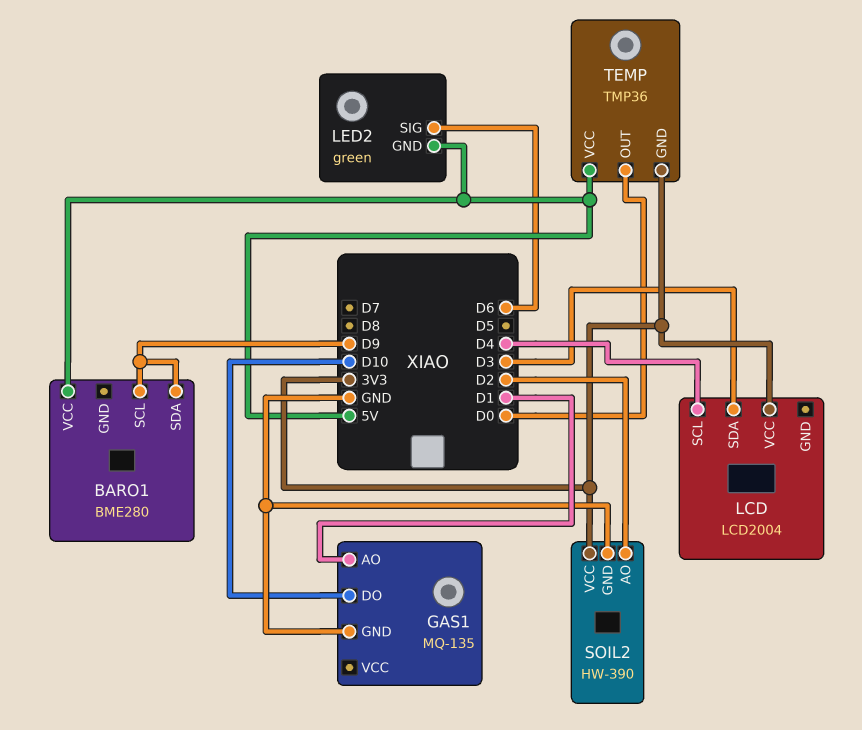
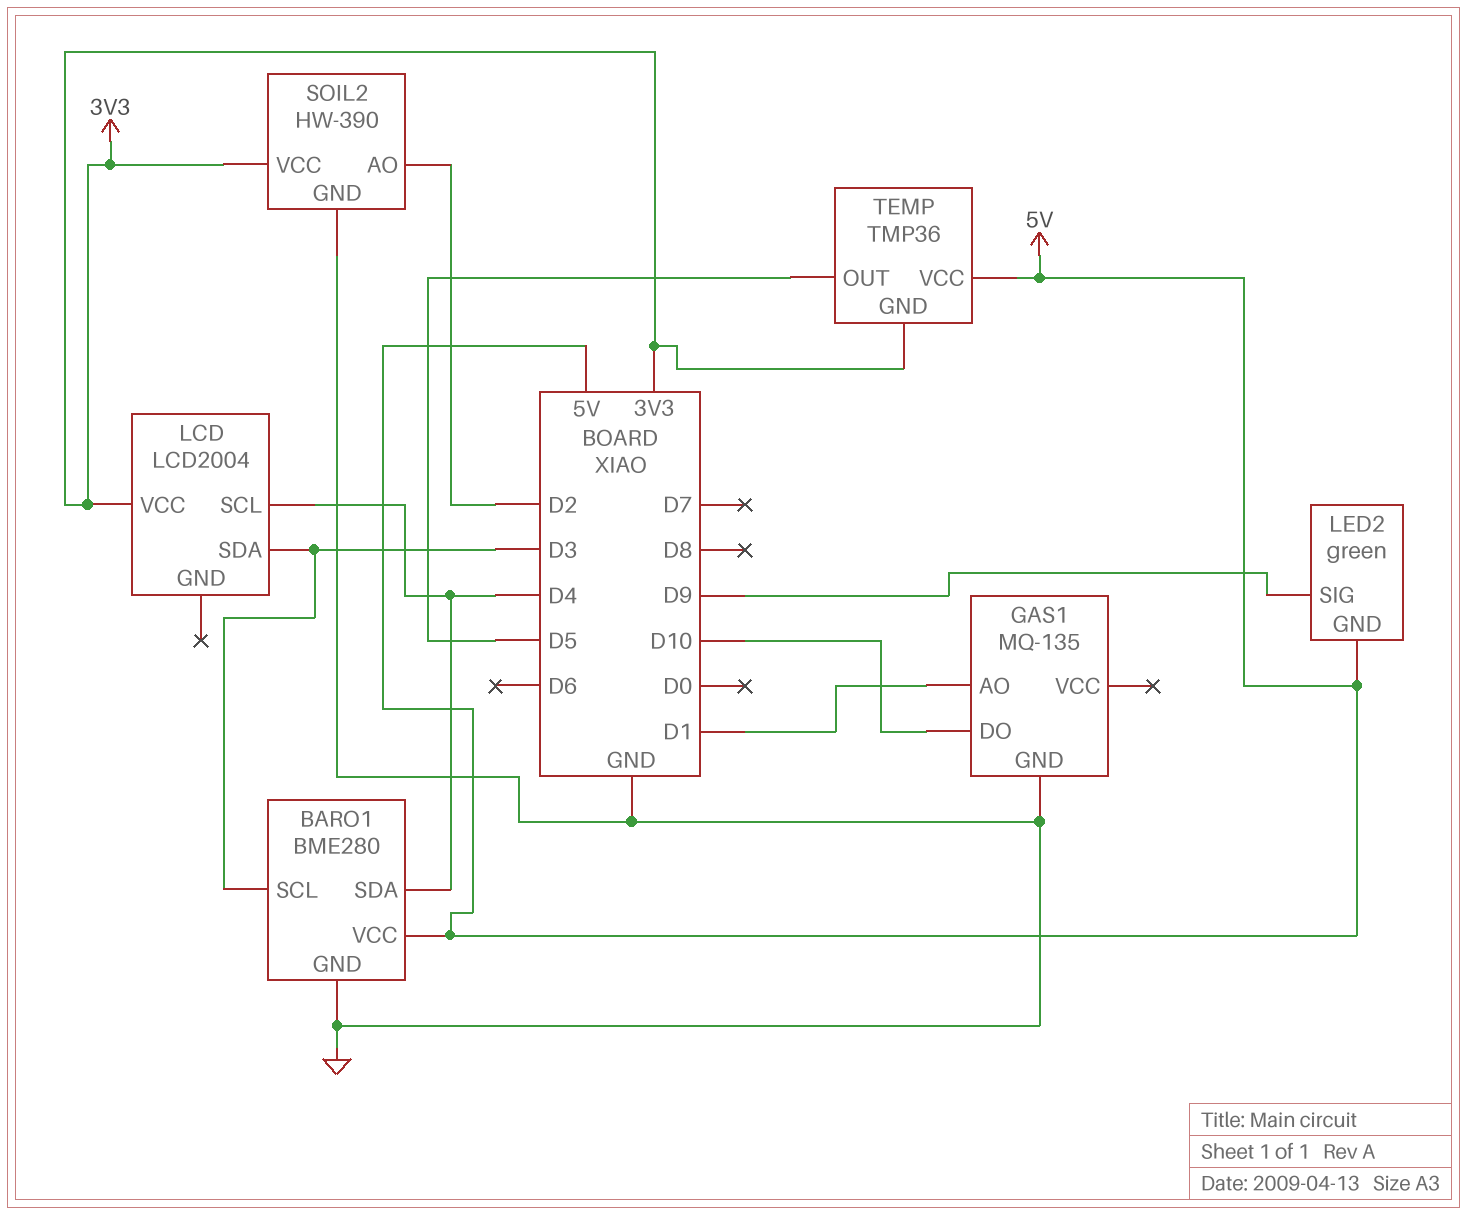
BARO1 pin GND: none -> GND
BARO1 pin SCL: D9 -> D3
BARO1 pin SDA: D9 -> D4
LED2 pin SIG: D6 -> D9
TEMP pin OUT: D0 -> D5

